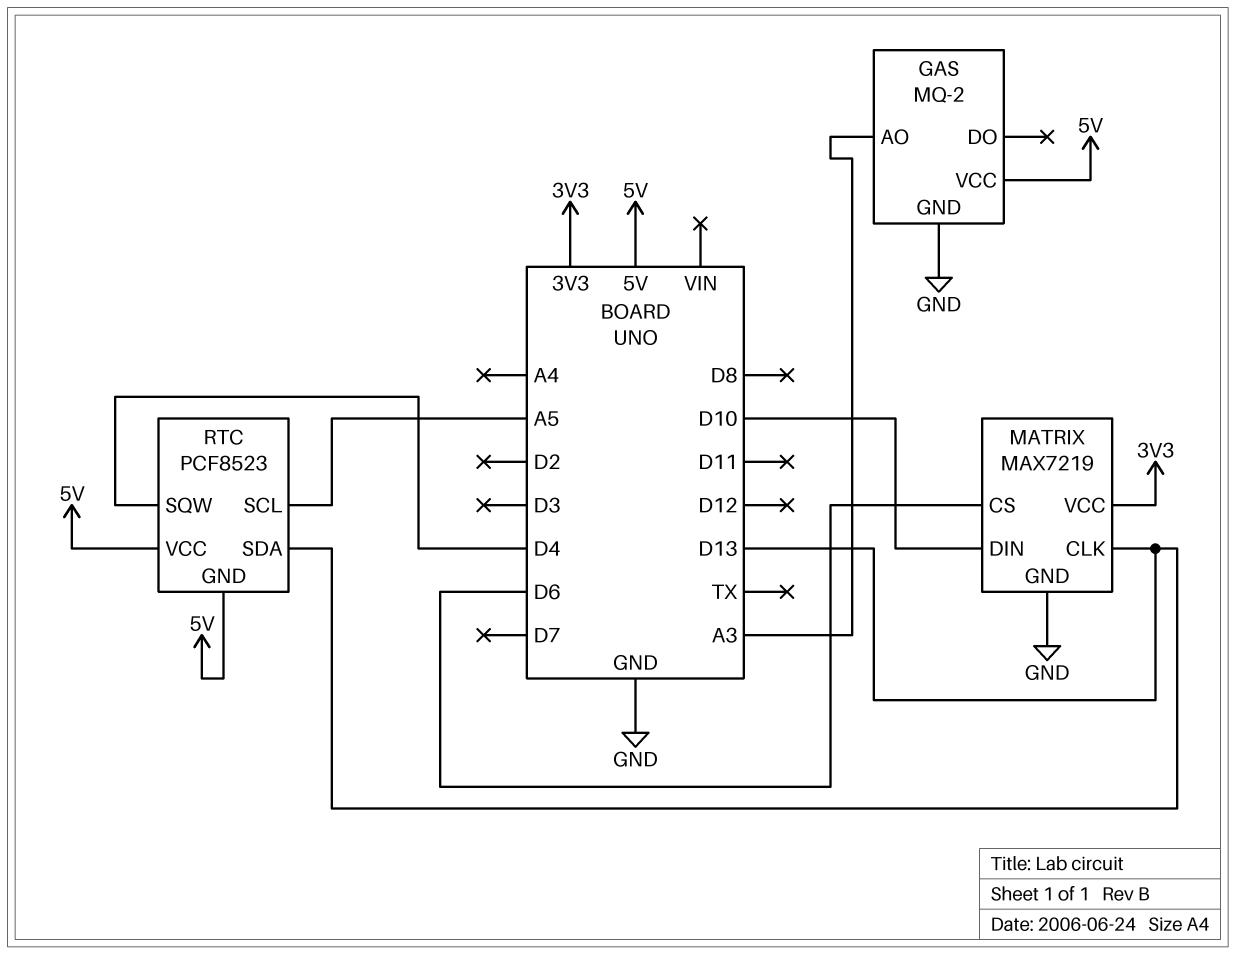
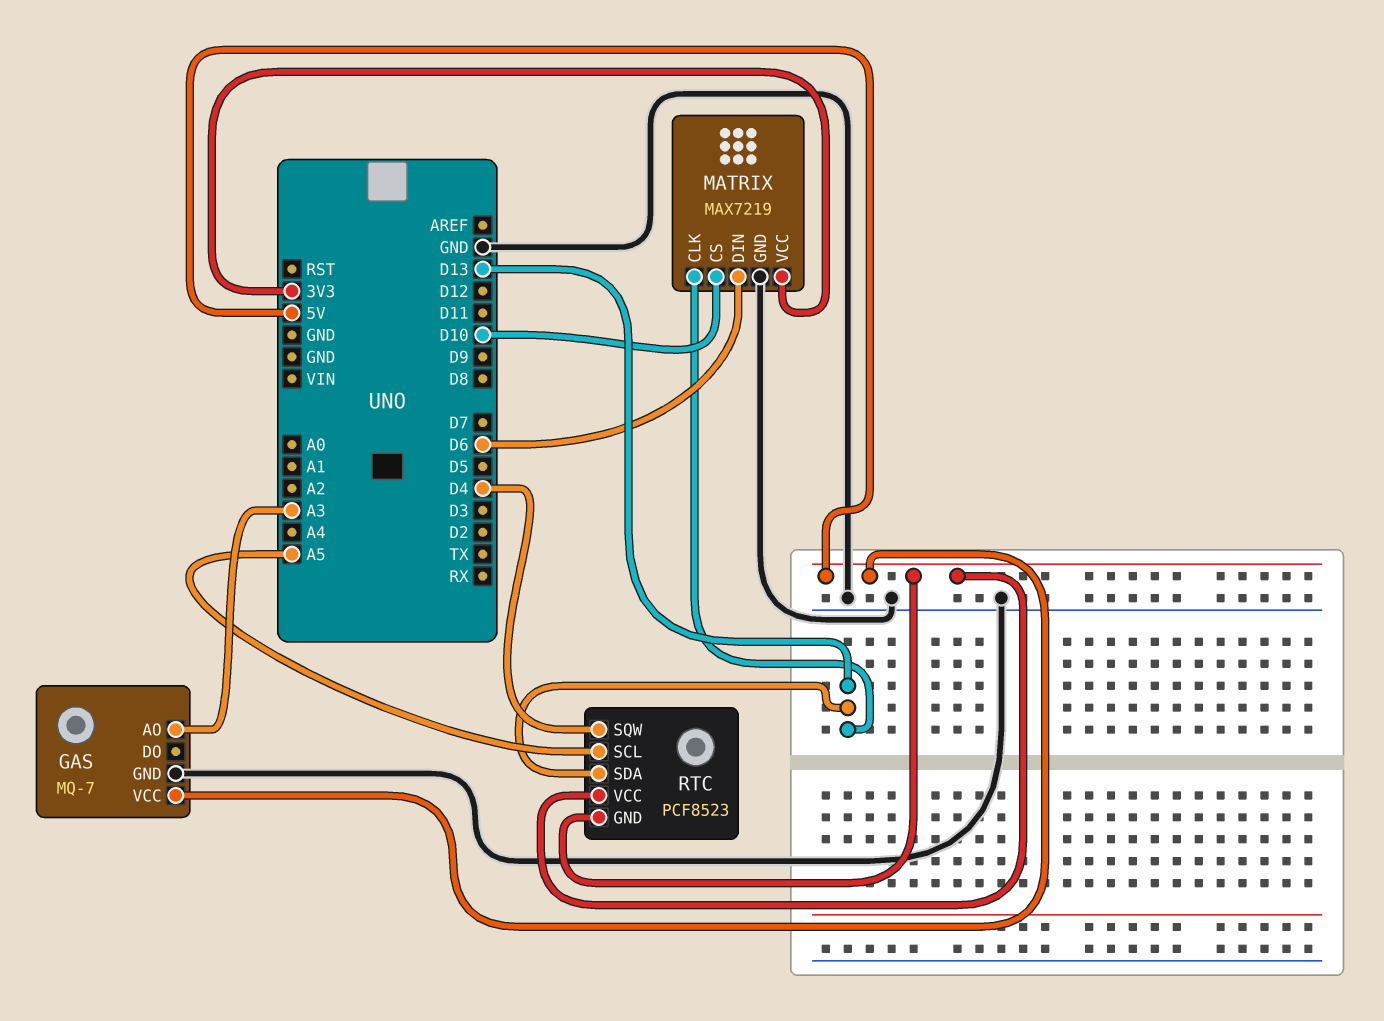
GAS: MQ-2 -> MQ-7
MATRIX pin CS: D6 -> D10
MATRIX pin DIN: D10 -> D6

